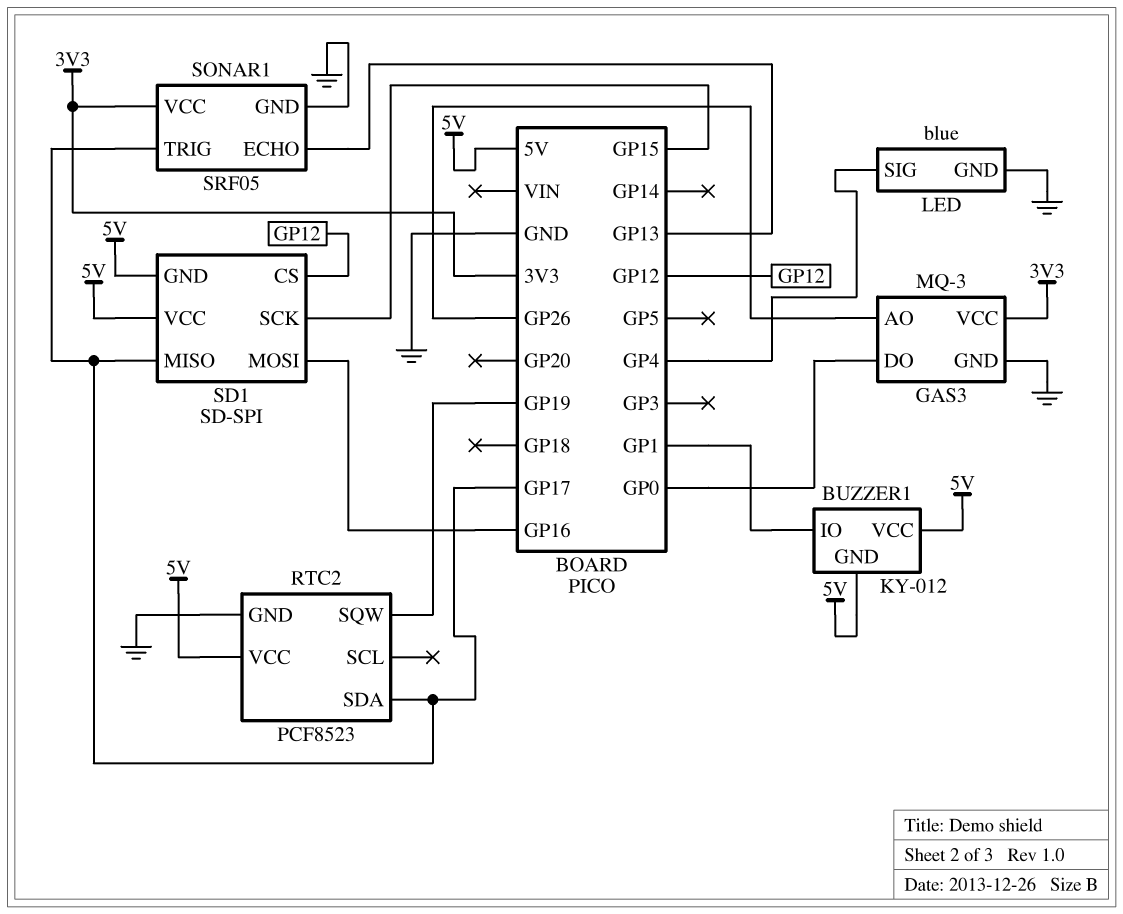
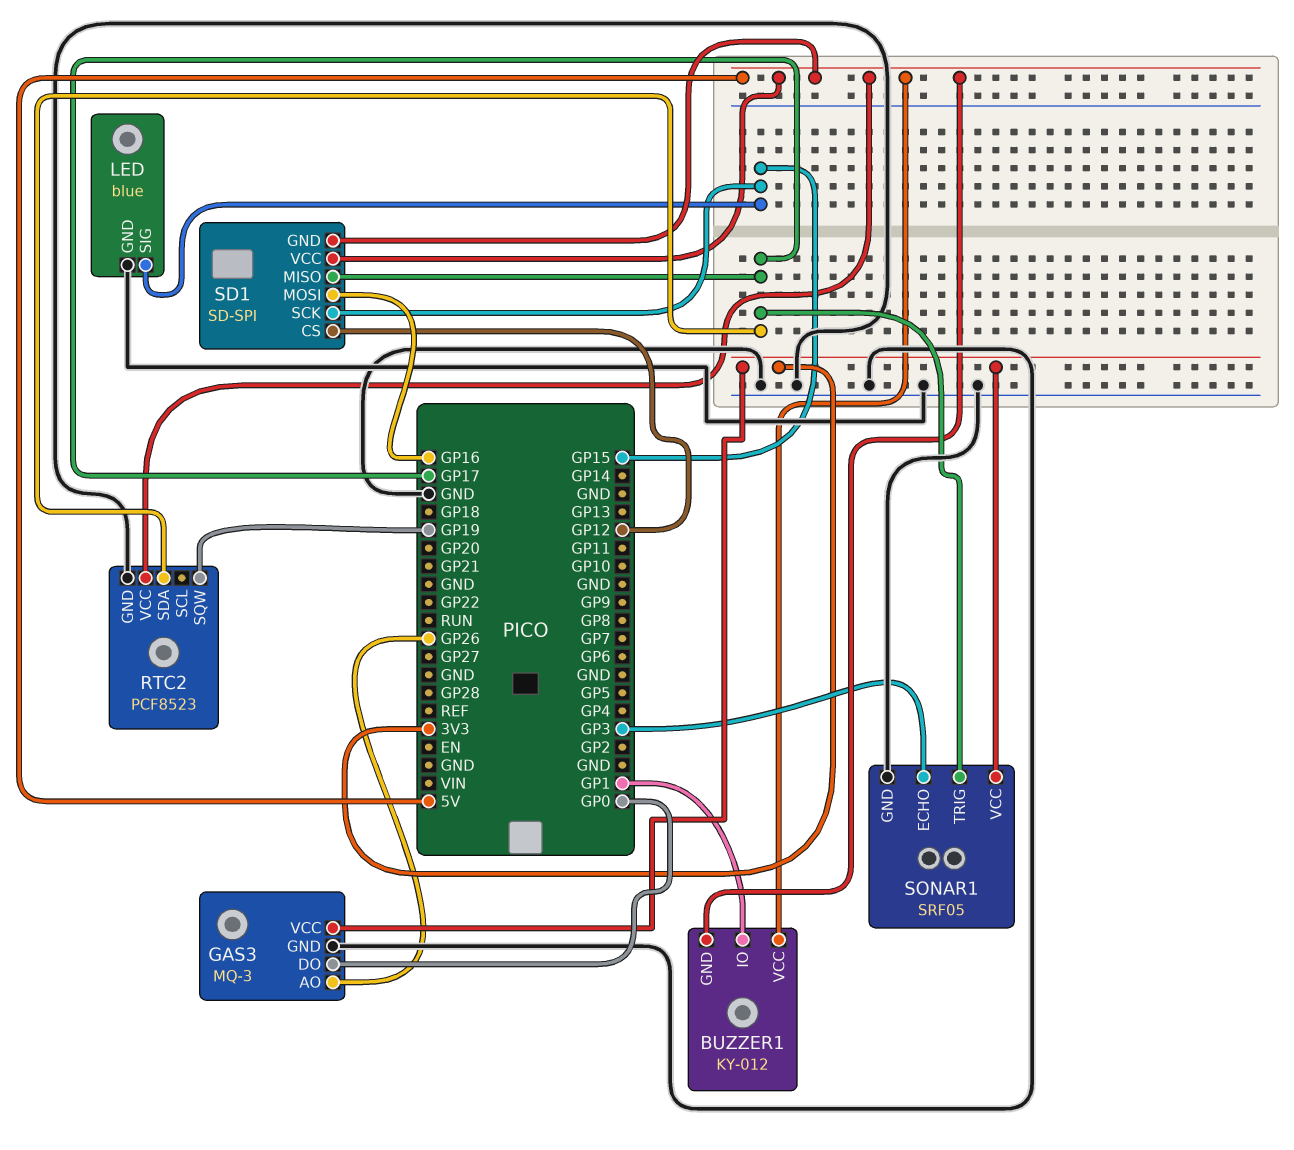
LED pin SIG: GP4 -> GP15
SONAR1 pin ECHO: GP13 -> GP3

